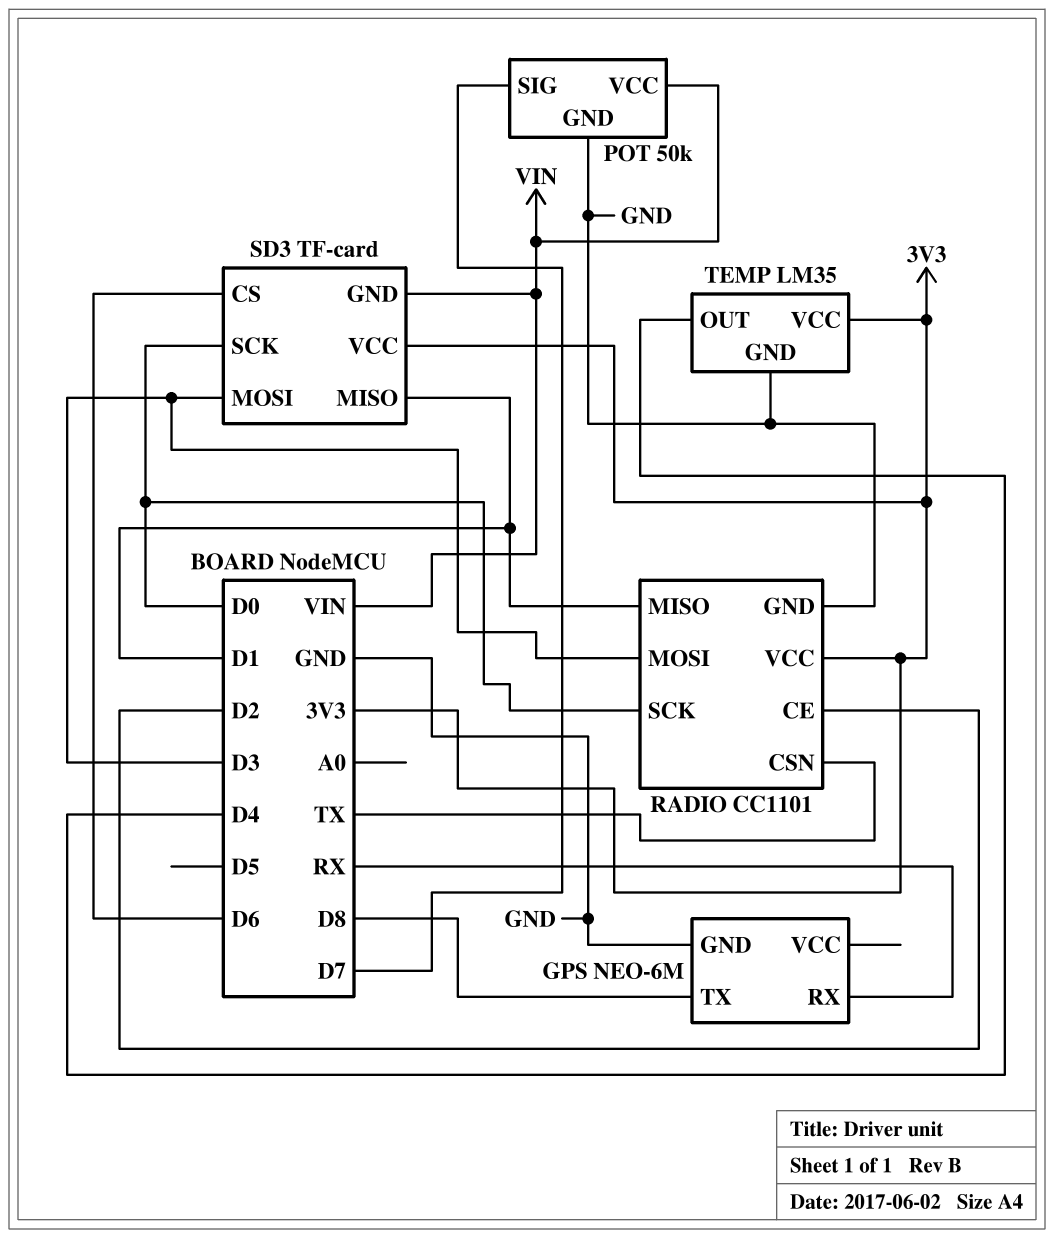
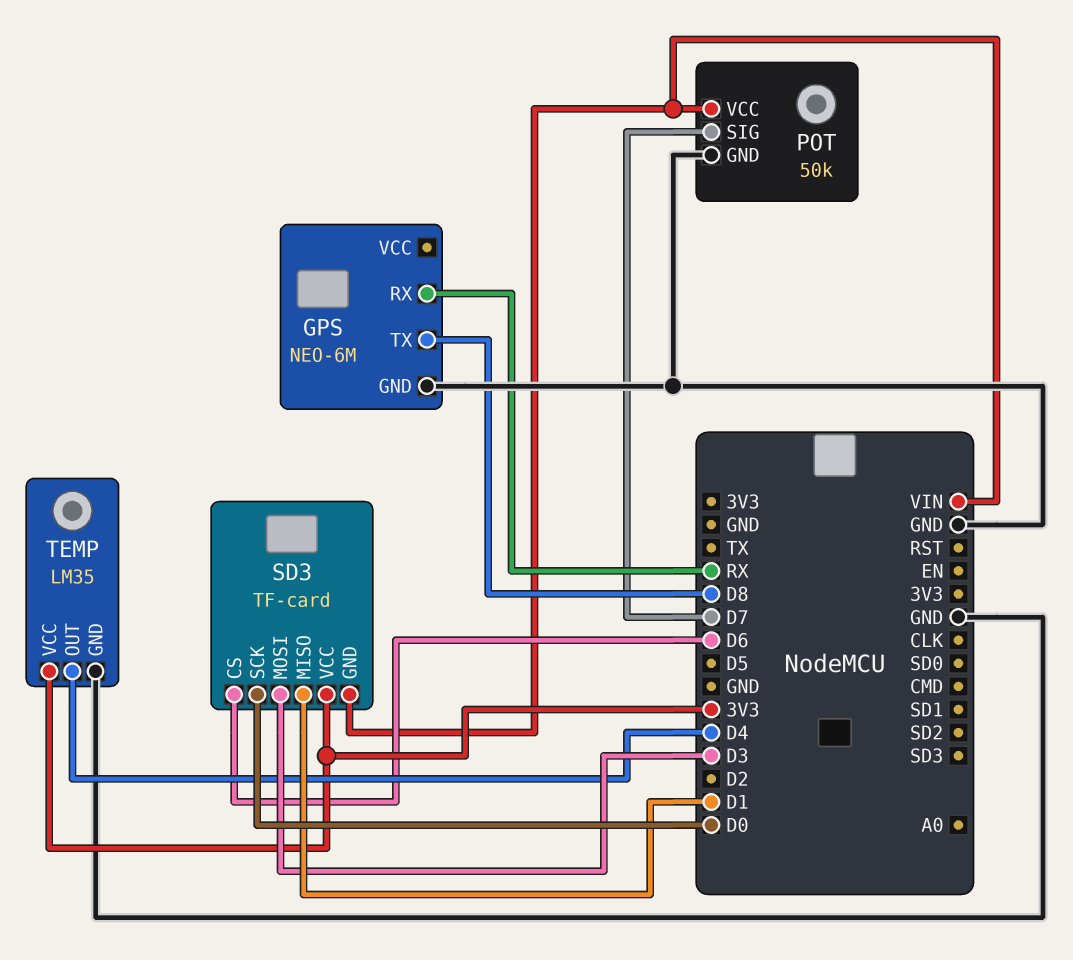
RADIO: CC1101 -> none
RADIO pin CE: D2 -> none
RADIO pin CSN: TX -> none
RADIO pin GND: GND -> none
RADIO pin MISO: D1 -> none
RADIO pin MOSI: D3 -> none
RADIO pin SCK: D0 -> none
RADIO pin VCC: 3V3 -> none

